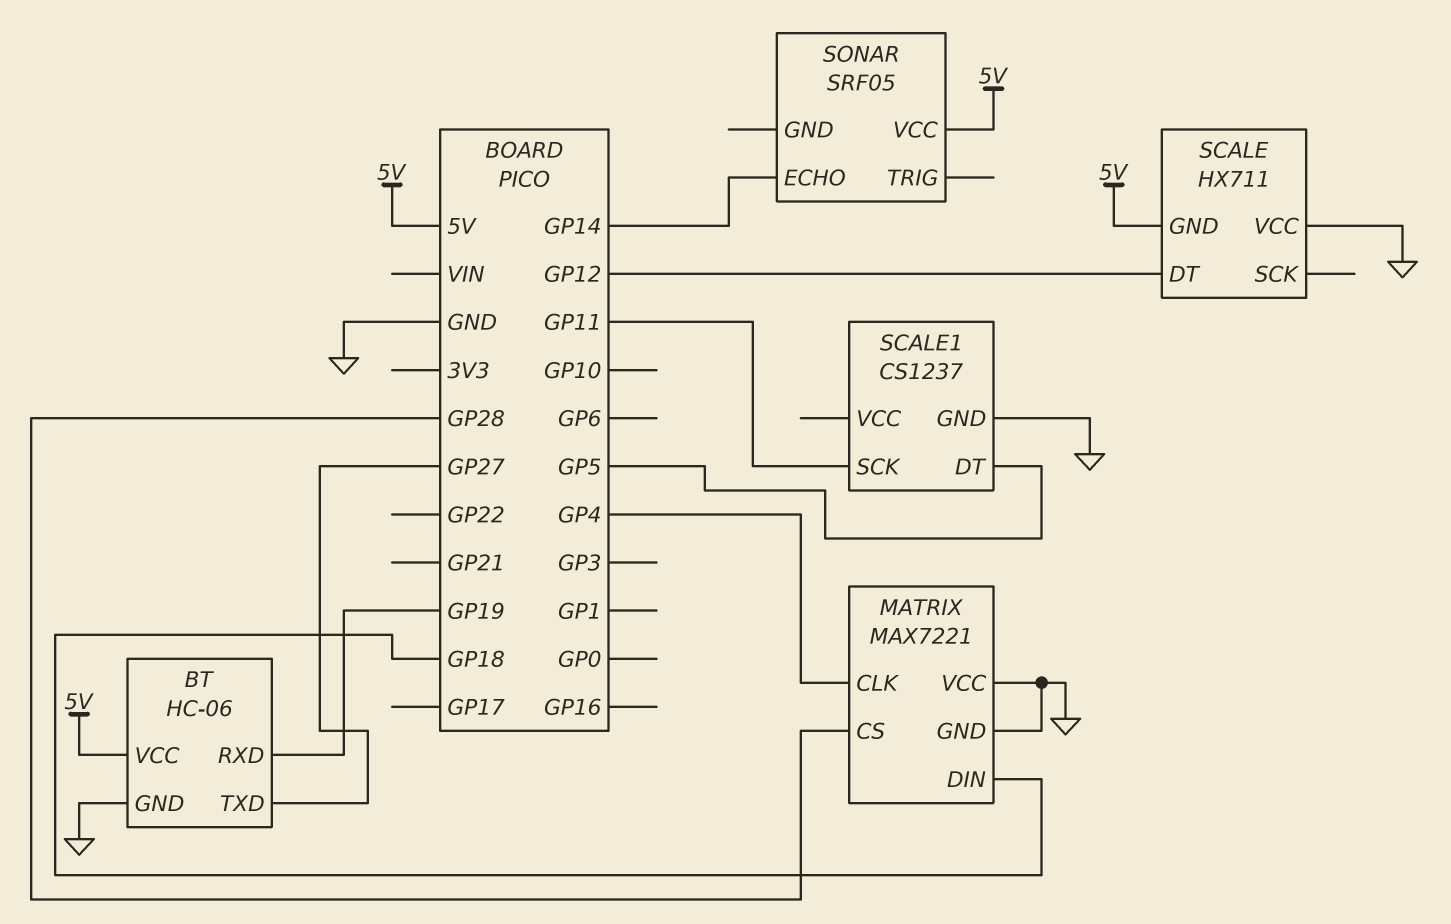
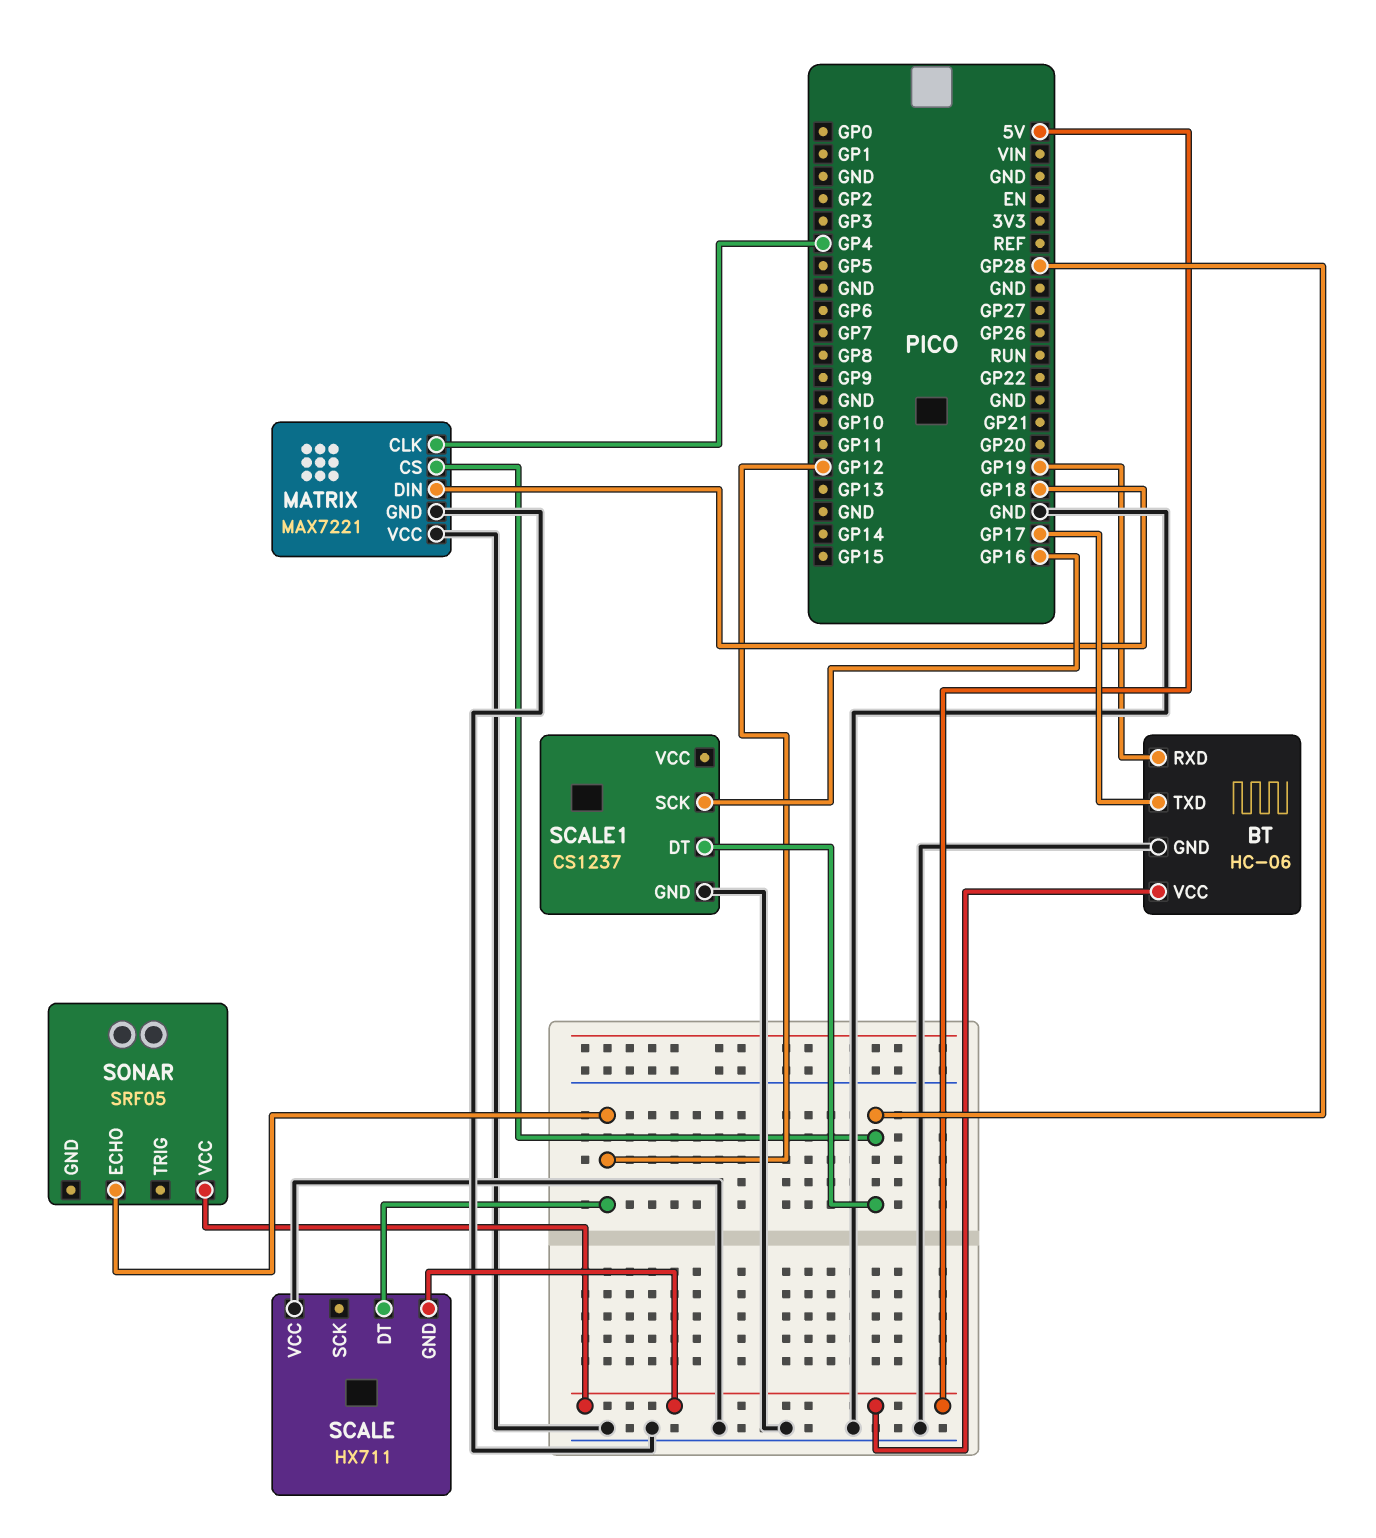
BT pin TXD: GP27 -> GP17
SCALE1 pin DT: GP5 -> GP28
SCALE1 pin SCK: GP11 -> GP16
SONAR pin ECHO: GP14 -> GP12

